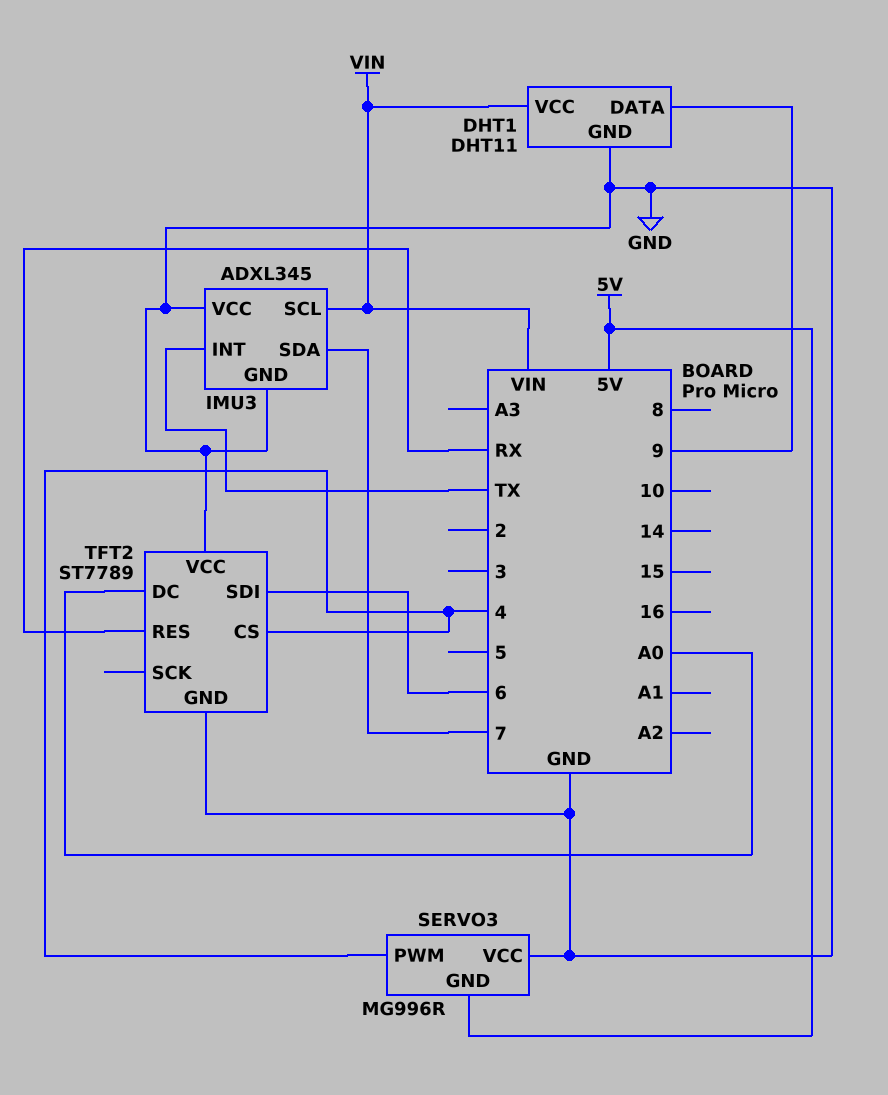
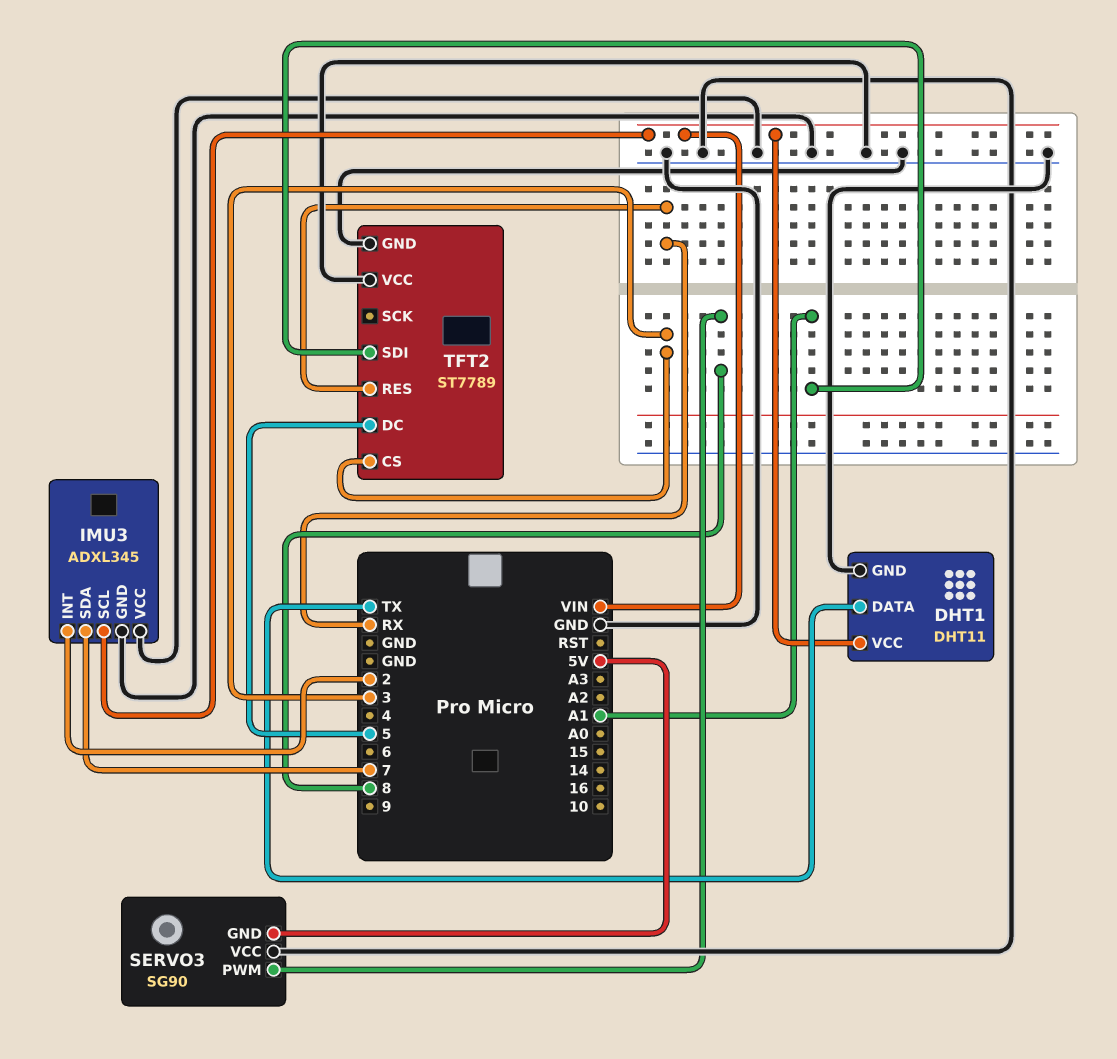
DHT1 pin DATA: 9 -> TX
IMU3 pin INT: TX -> 2
SERVO3: MG996R -> SG90
SERVO3 pin PWM: 4 -> 8
TFT2 pin CS: 4 -> 3
TFT2 pin DC: A0 -> 5
TFT2 pin SDI: 6 -> A1

